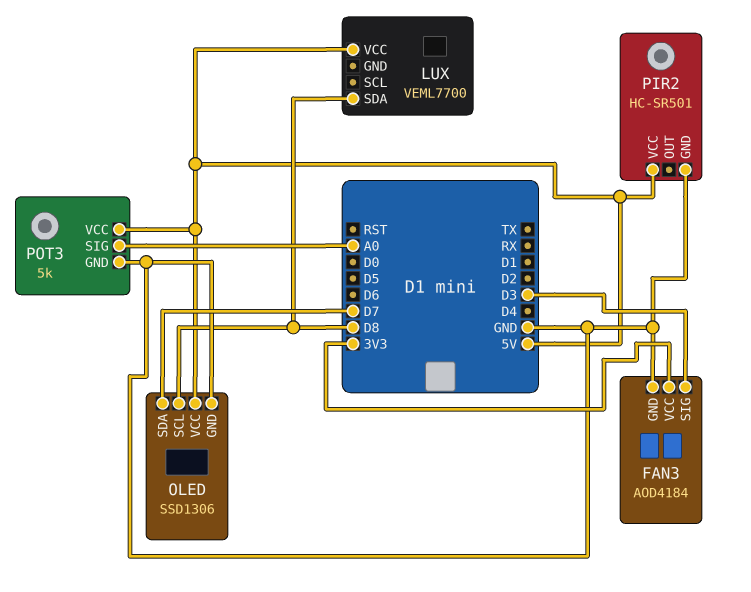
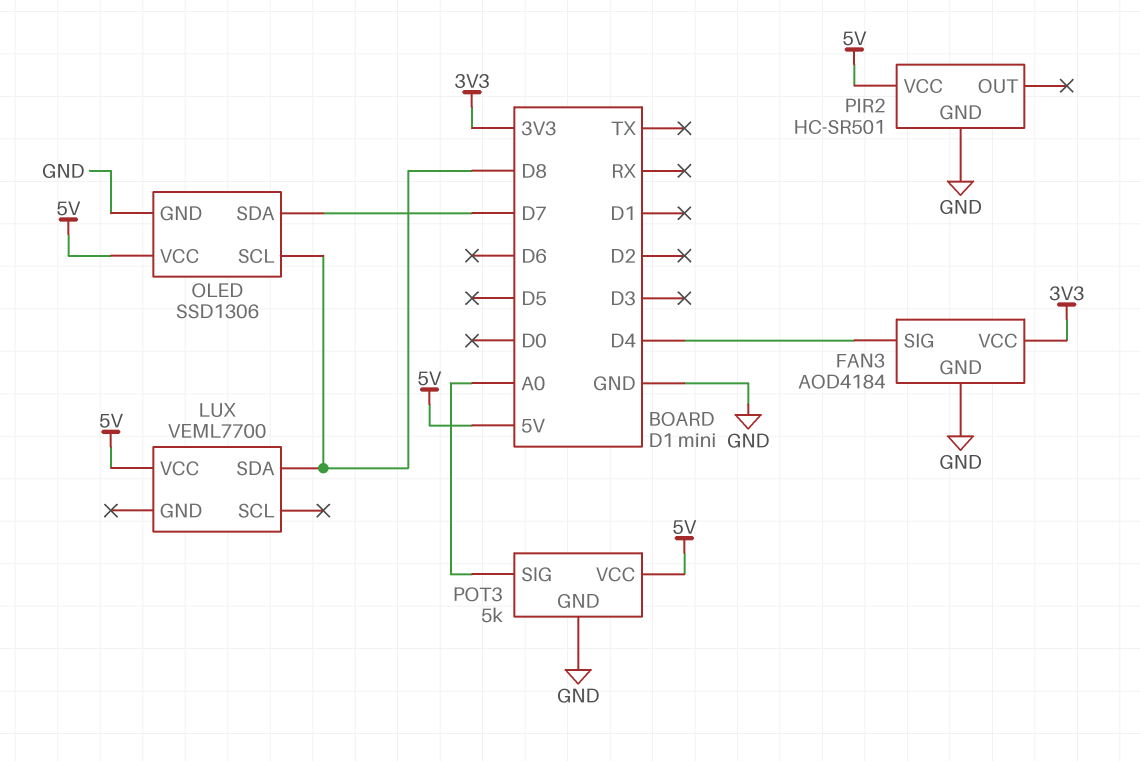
FAN3 pin SIG: D3 -> D4

